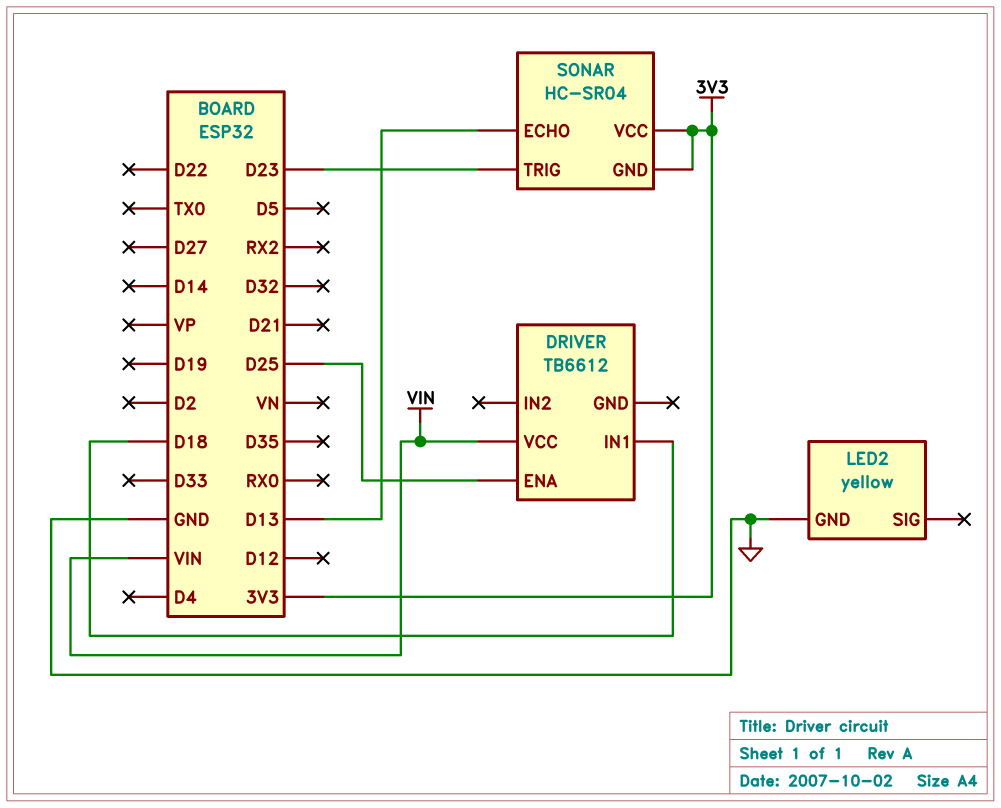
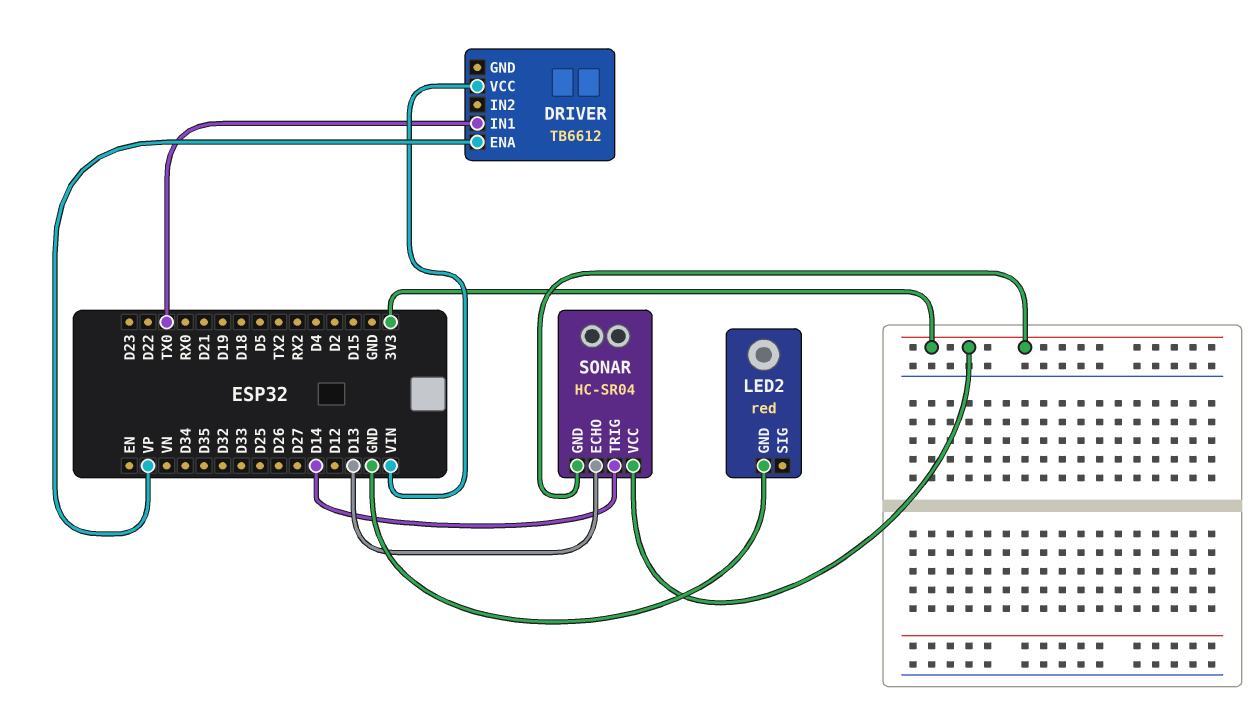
DRIVER pin ENA: D25 -> VP
DRIVER pin IN1: D18 -> TX0
LED2: yellow -> red
SONAR pin TRIG: D23 -> D14

